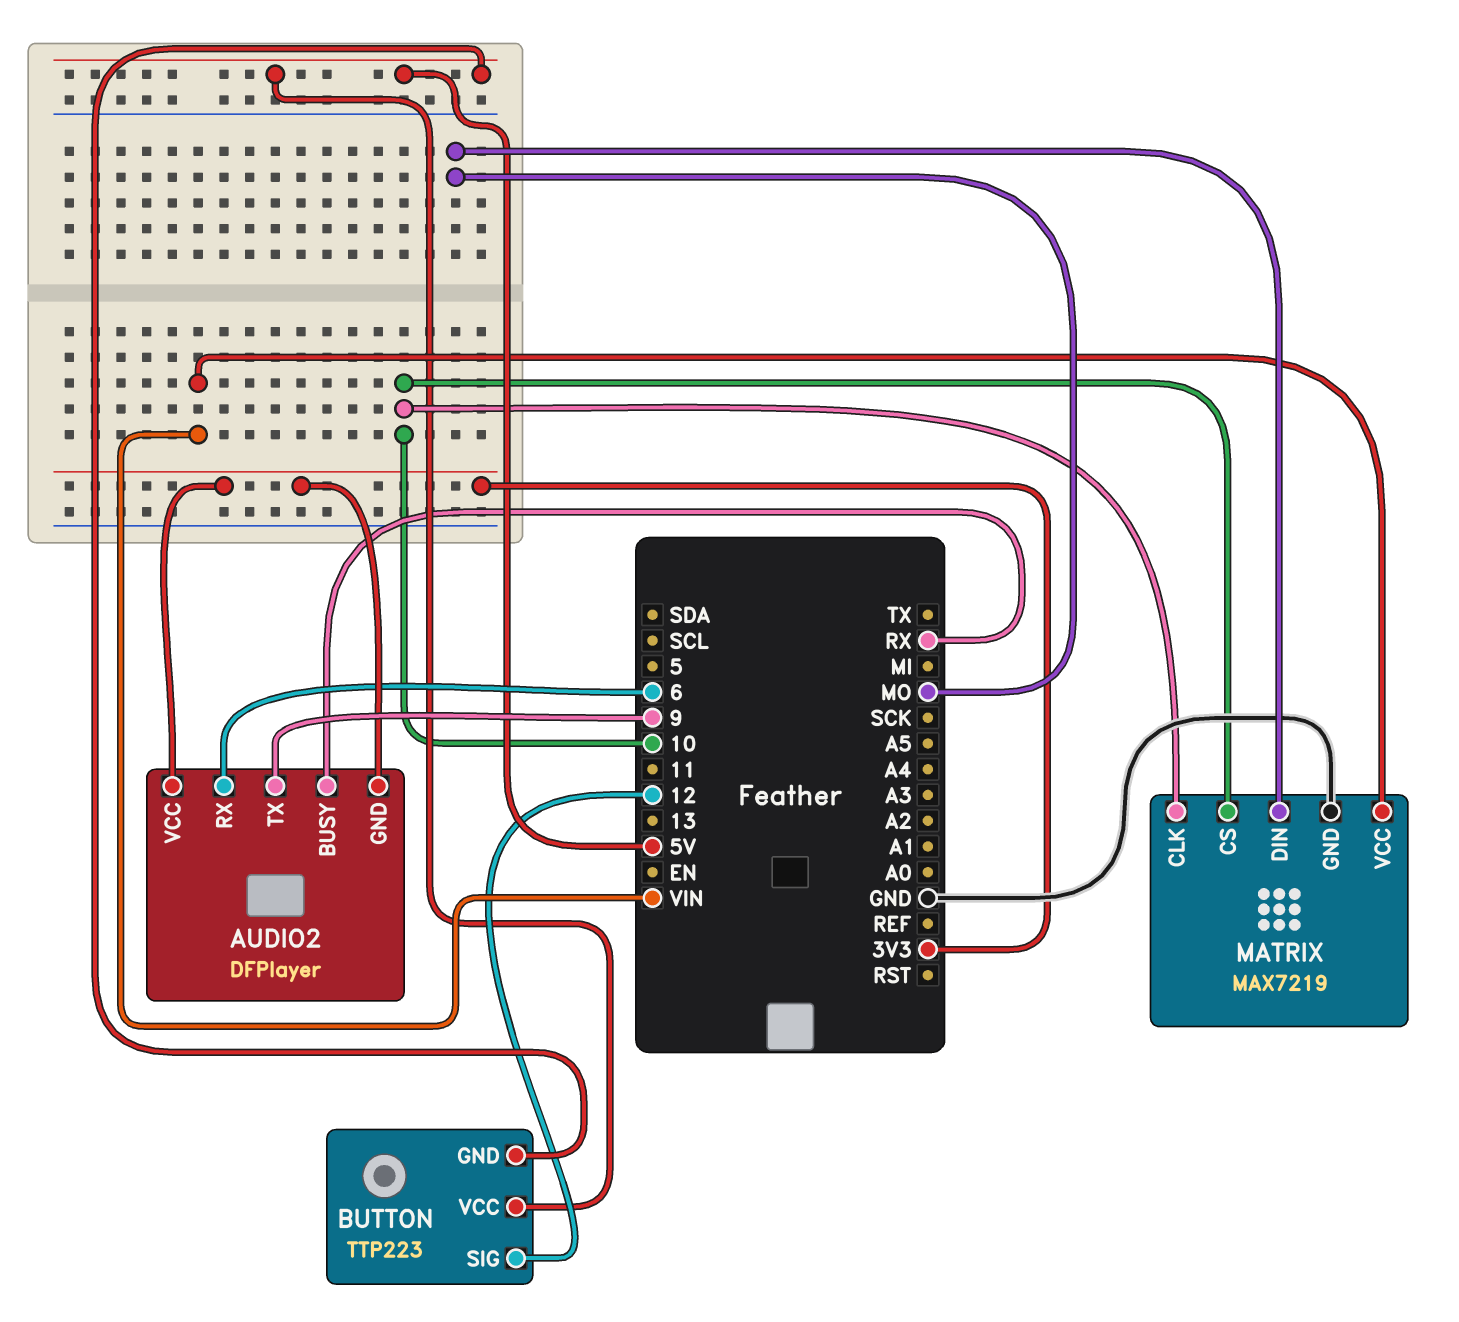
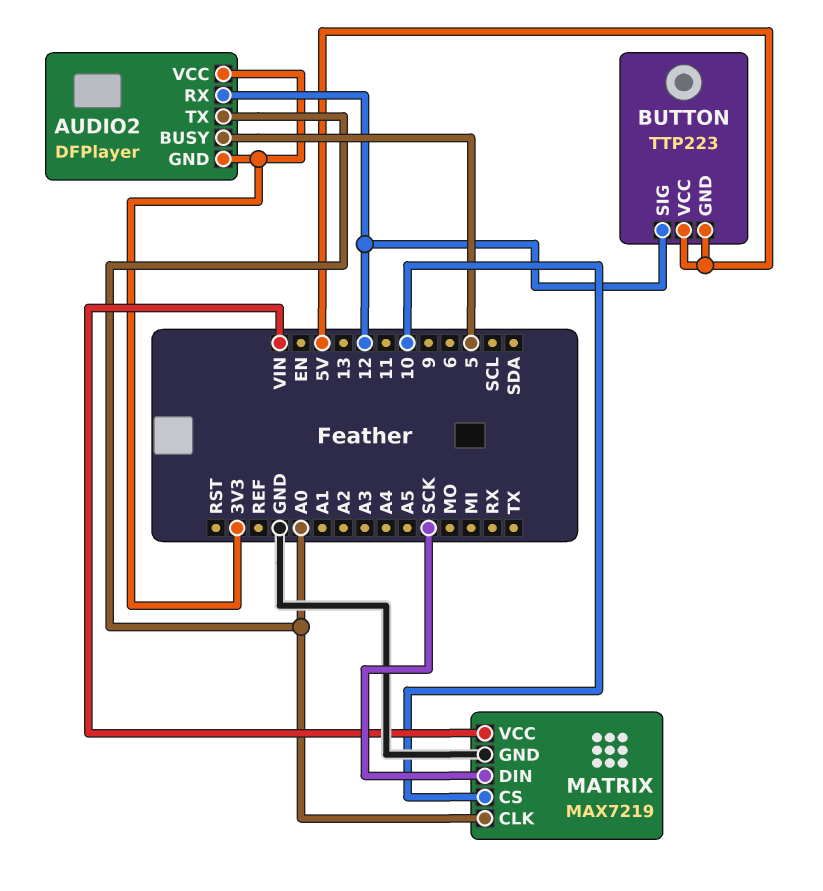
AUDIO2 pin BUSY: RX -> 5
AUDIO2 pin RX: 6 -> 12
AUDIO2 pin TX: 9 -> A0
MATRIX pin CLK: 10 -> A0
MATRIX pin DIN: MO -> SCK

